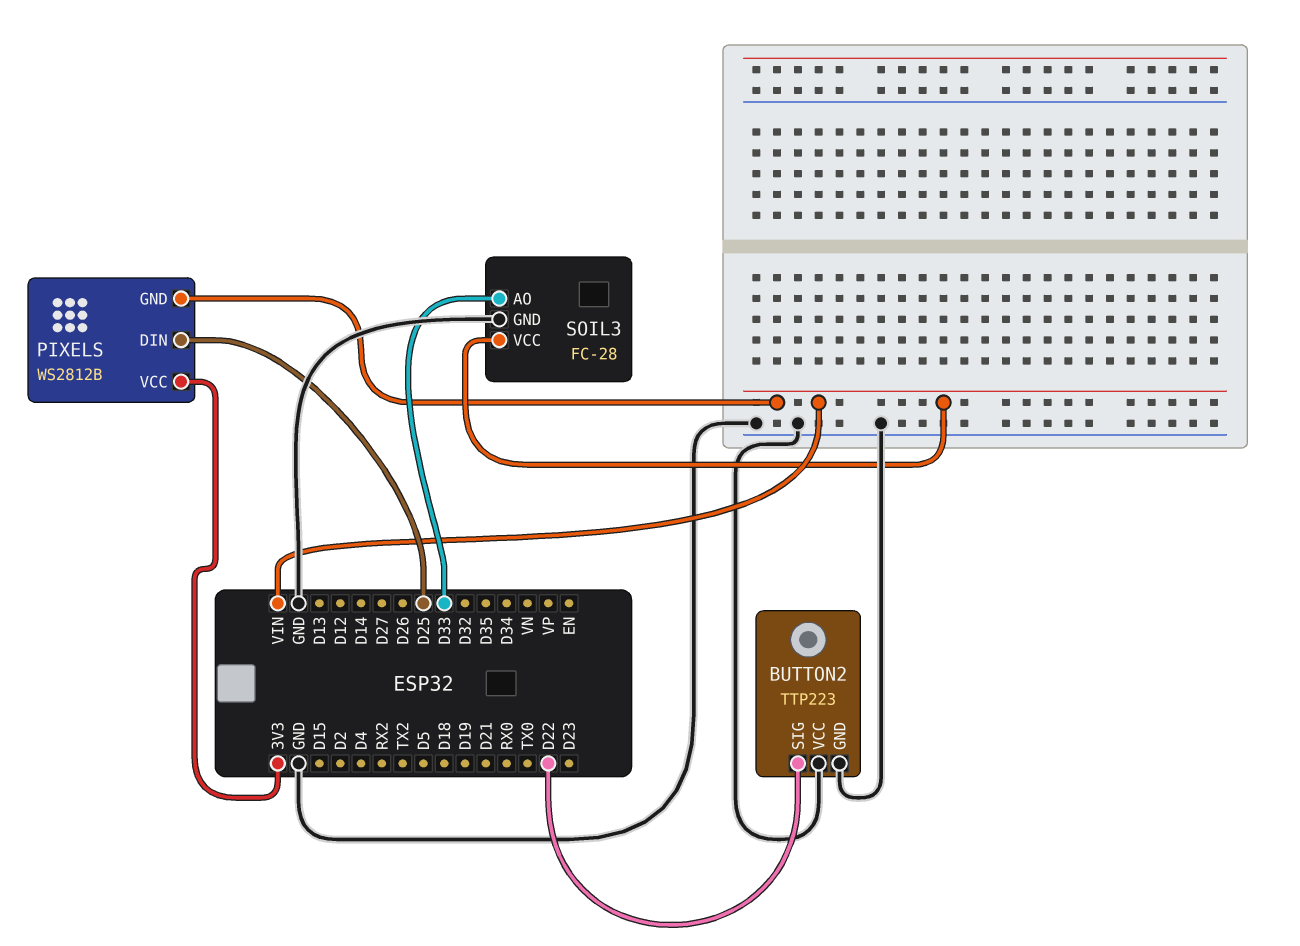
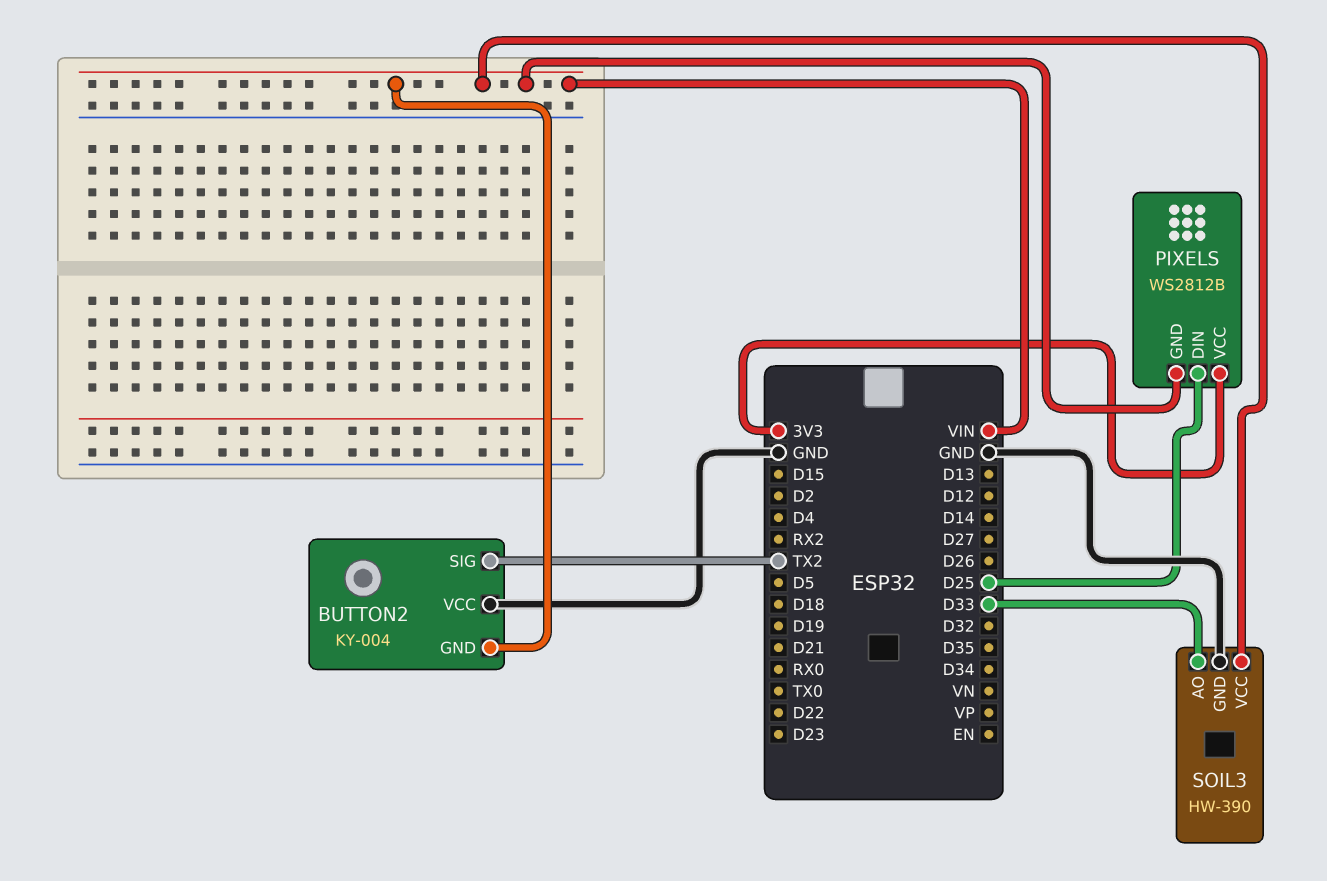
BUTTON2: TTP223 -> KY-004
BUTTON2 pin GND: GND -> VIN
BUTTON2 pin SIG: D22 -> TX2
SOIL3: FC-28 -> HW-390

